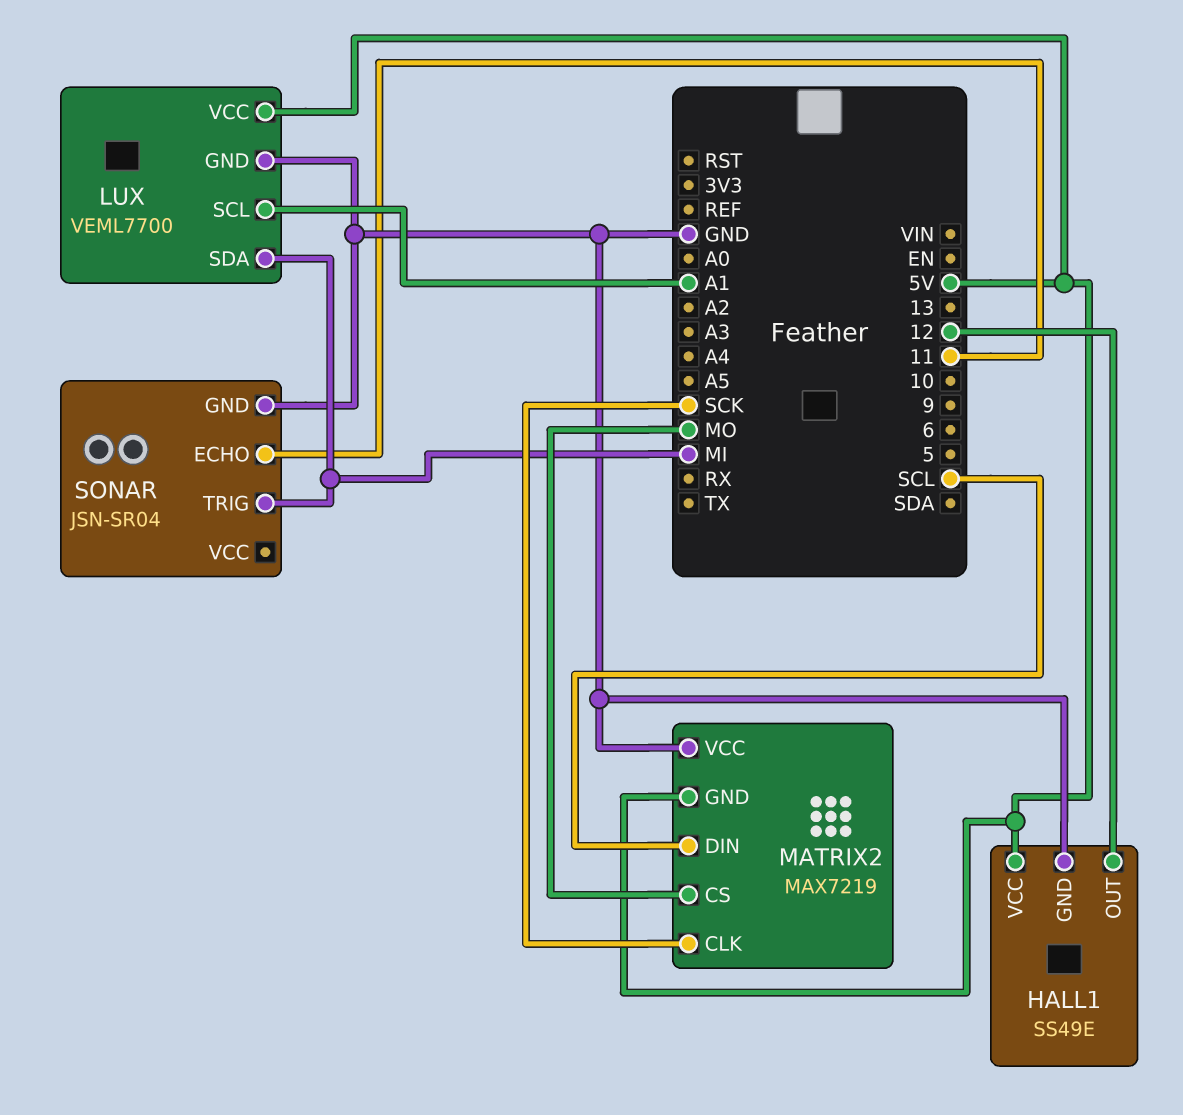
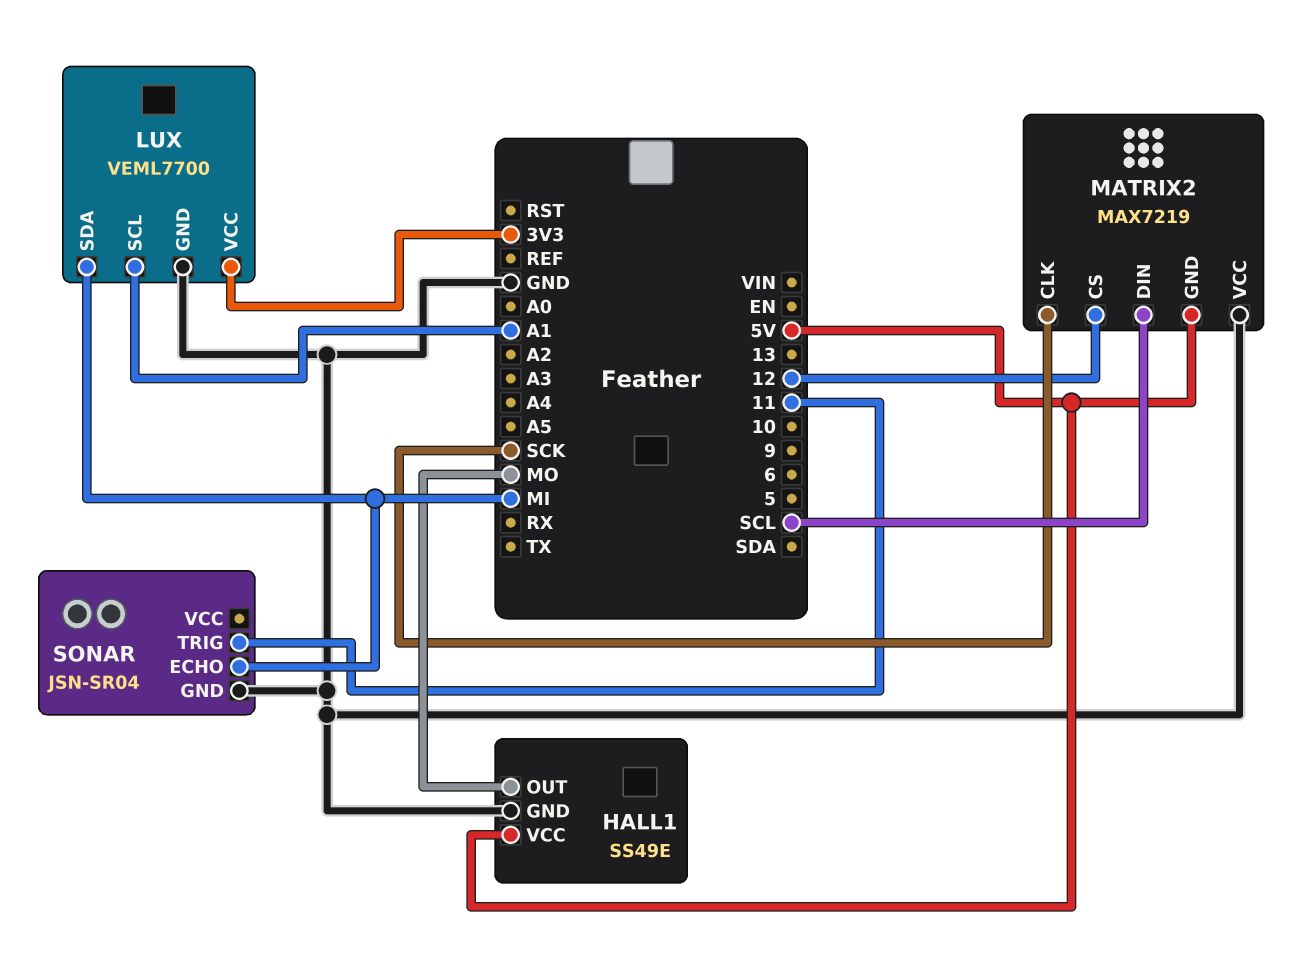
HALL1 pin OUT: 12 -> MO
LUX pin VCC: 5V -> 3V3
MATRIX2 pin CS: MO -> 12
SONAR pin ECHO: 11 -> MI
SONAR pin TRIG: MI -> 11

